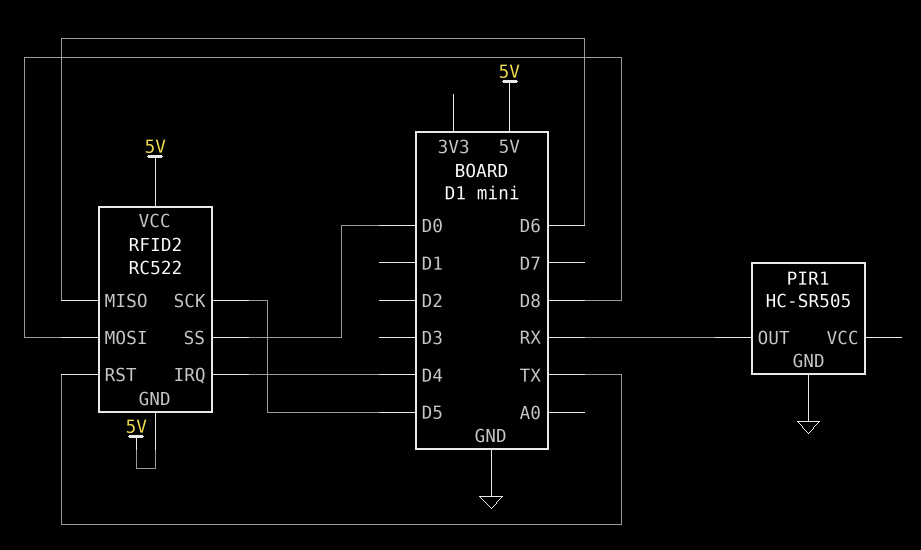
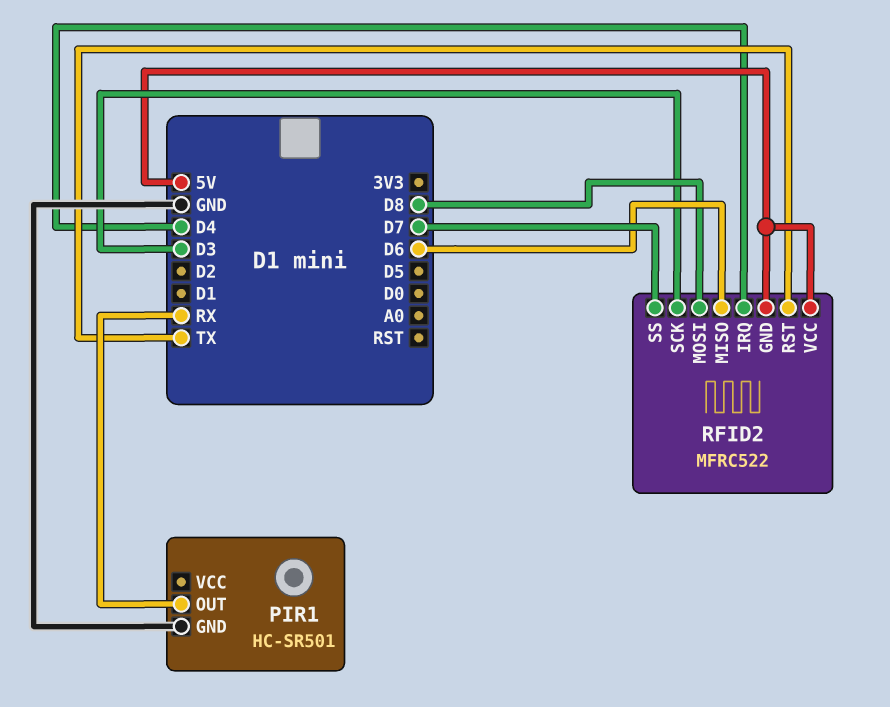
PIR1: HC-SR505 -> HC-SR501
RFID2: RC522 -> MFRC522
RFID2 pin SCK: D5 -> D3
RFID2 pin SS: D0 -> D7

